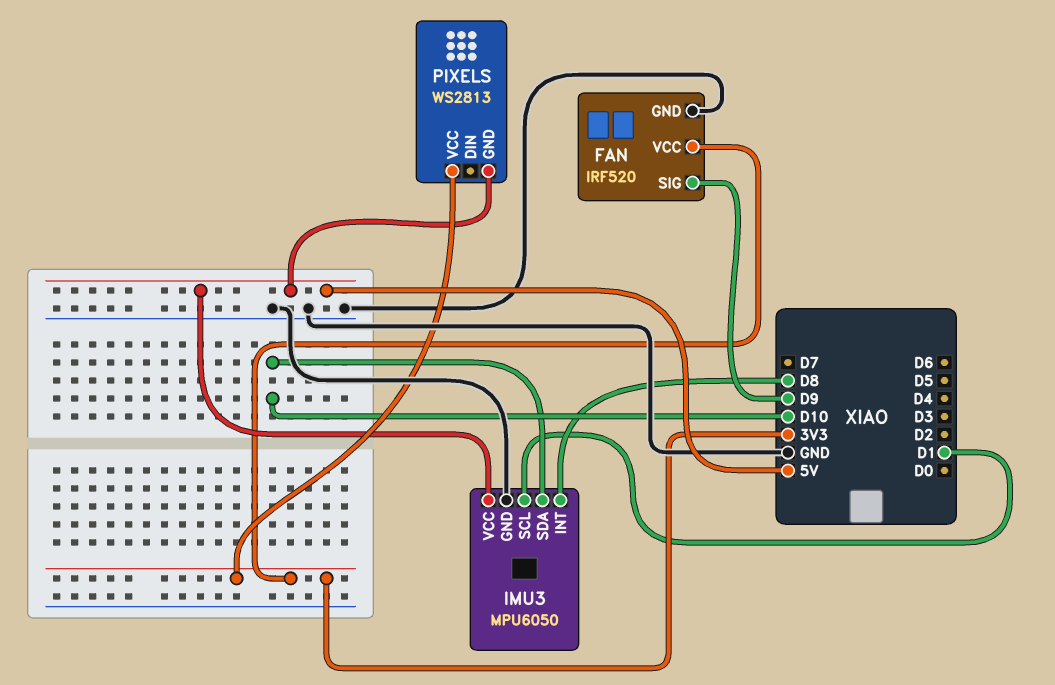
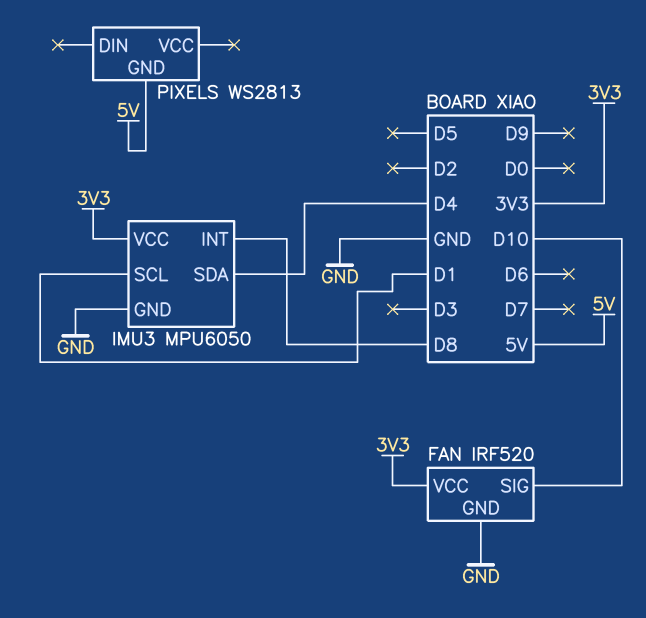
FAN pin SIG: D9 -> D10
IMU3 pin SDA: D10 -> D4
IMU3 pin VCC: 5V -> 3V3
PIXELS pin VCC: 3V3 -> none

